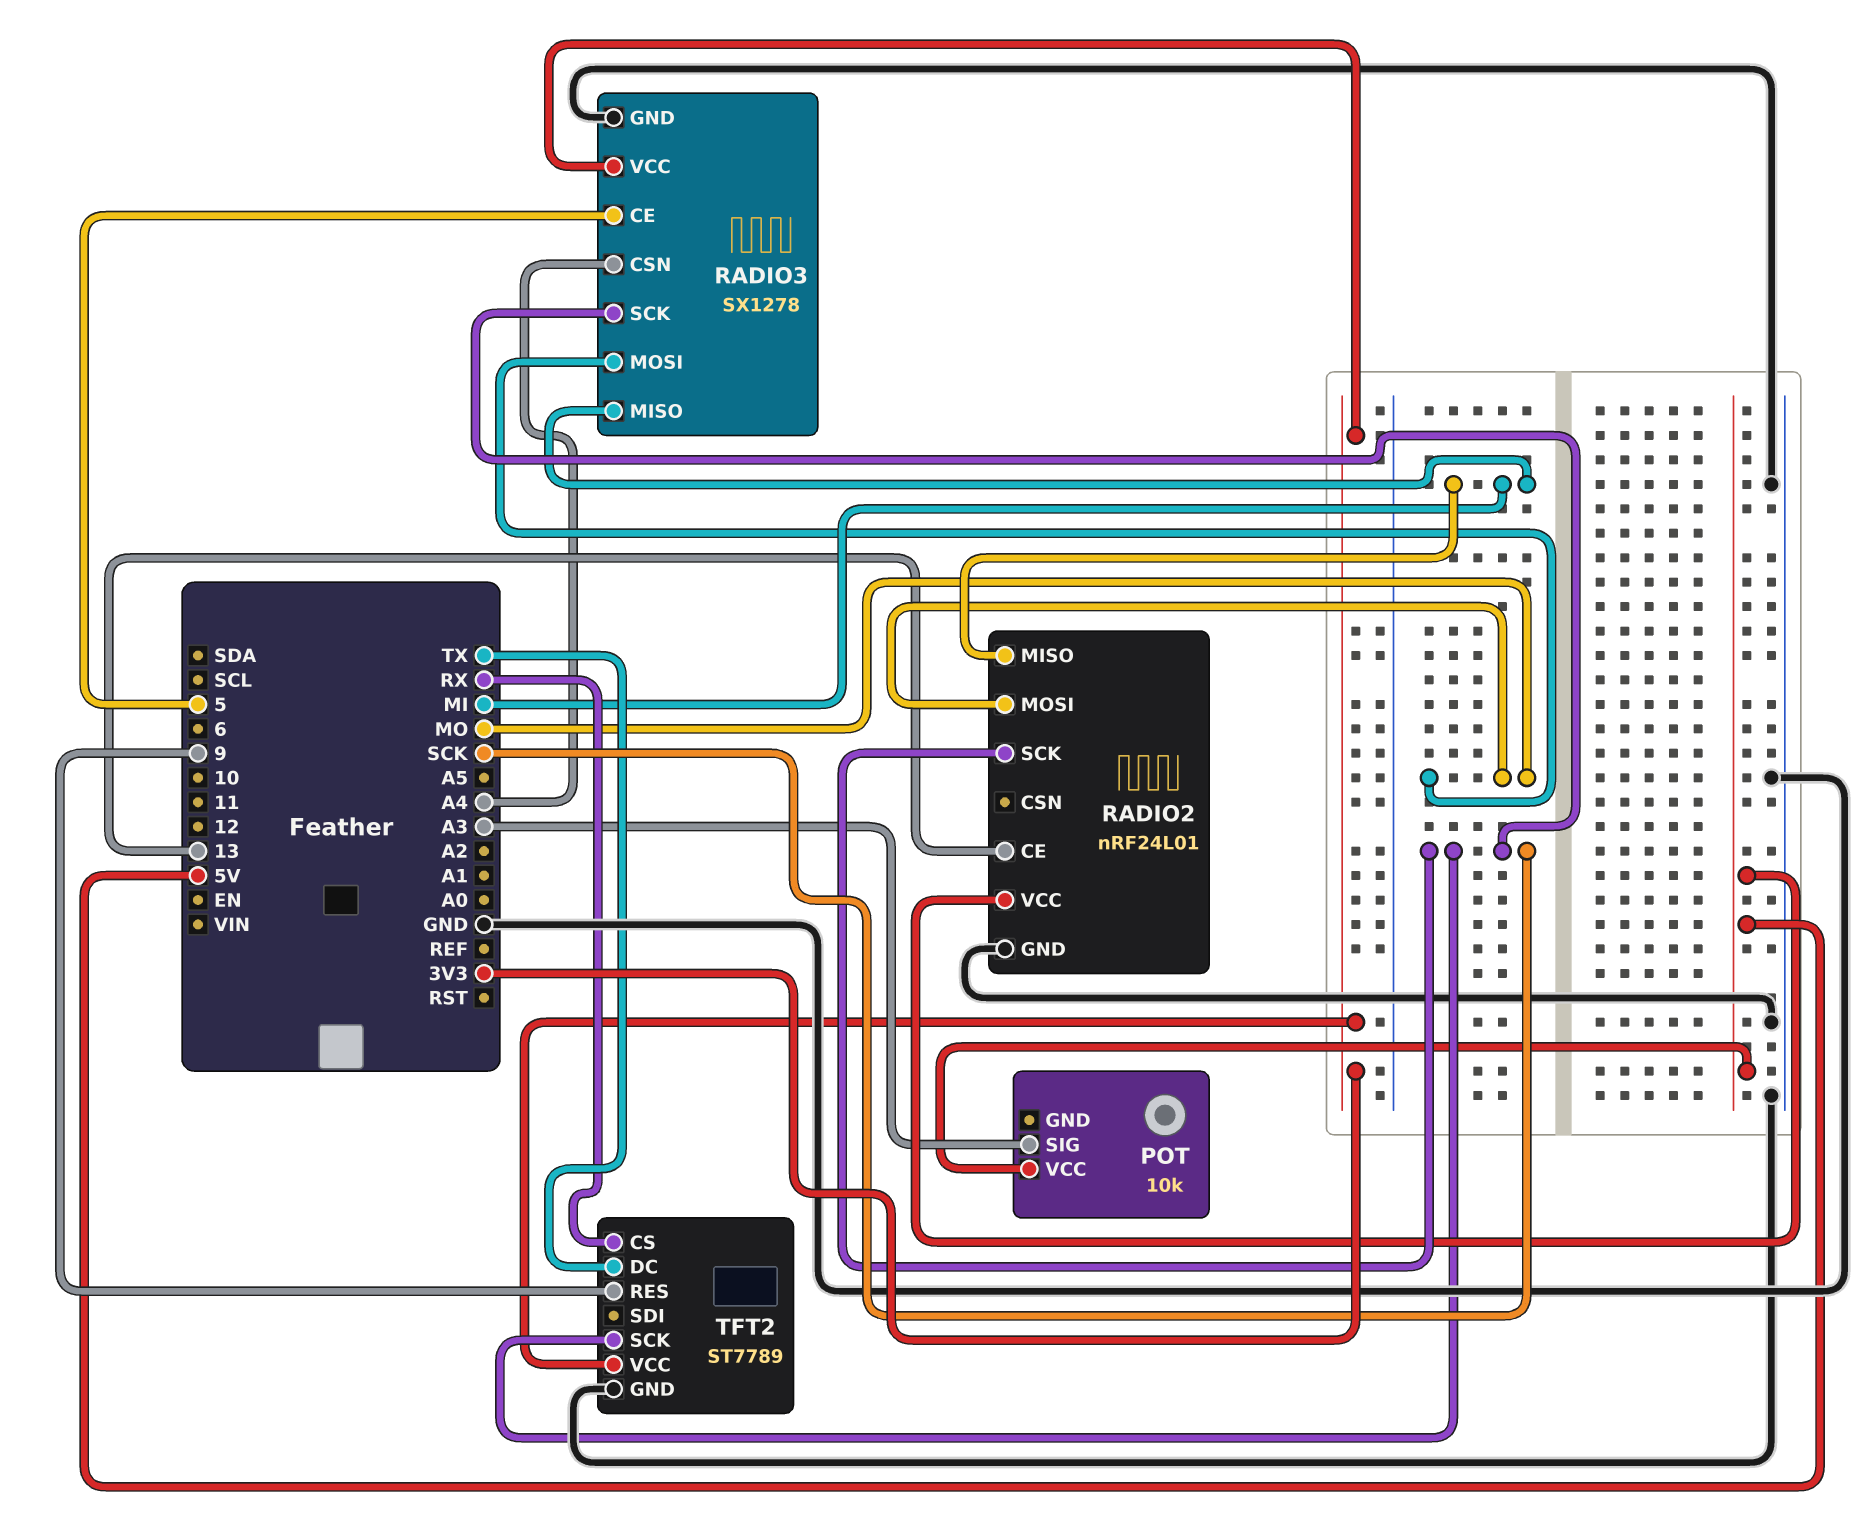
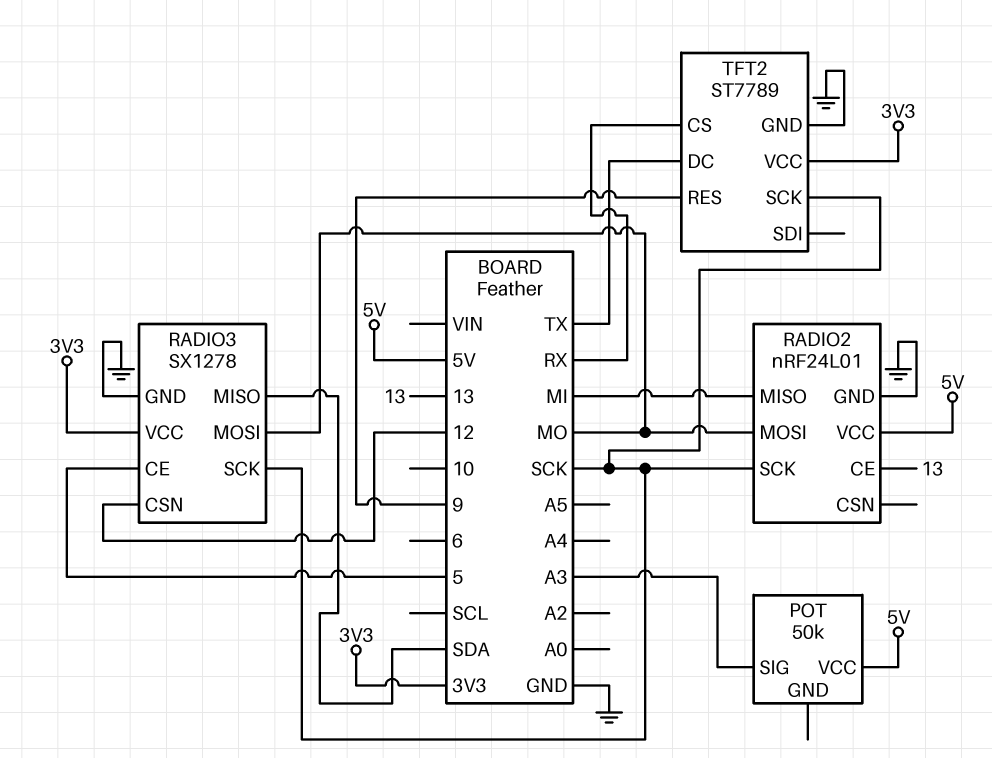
POT: 10k -> 50k
RADIO3 pin CSN: A4 -> 12
RADIO3 pin MISO: MI -> SDA

